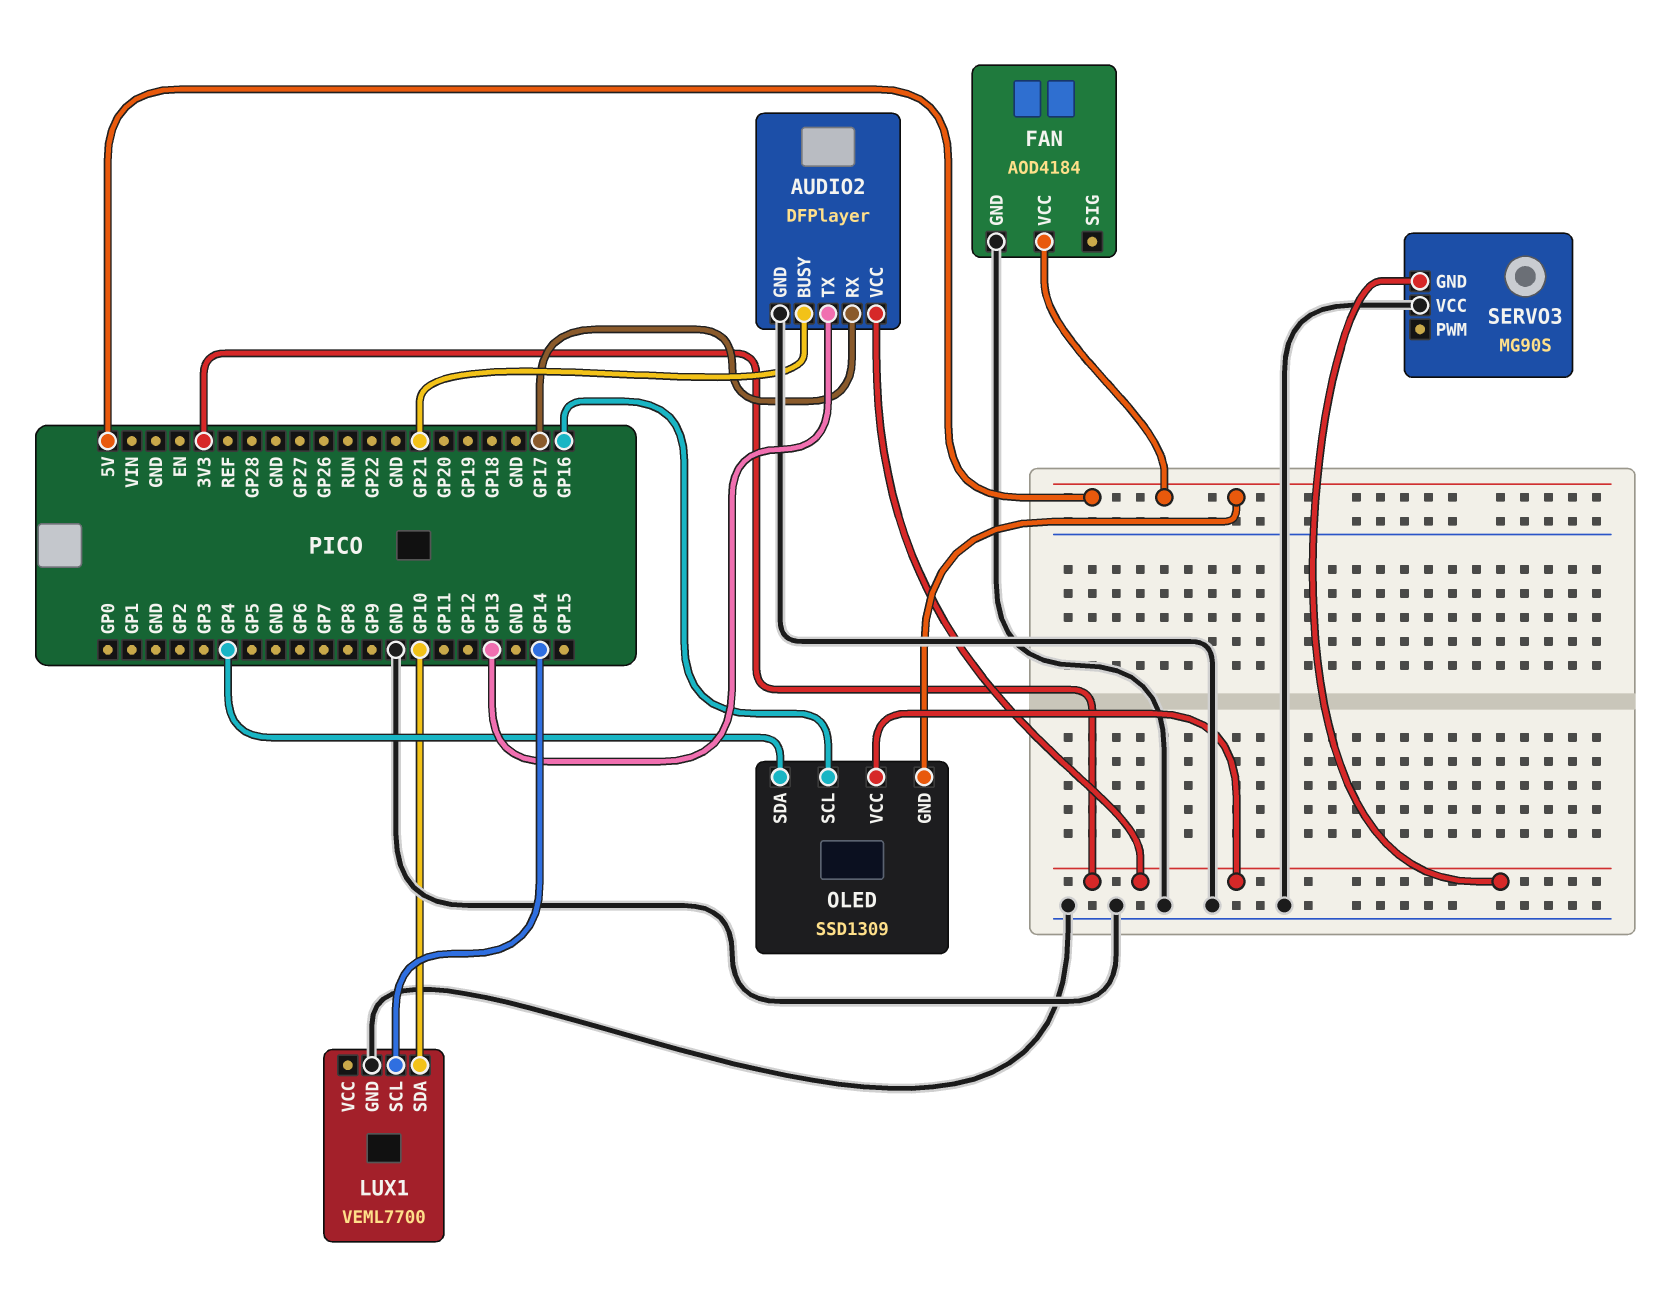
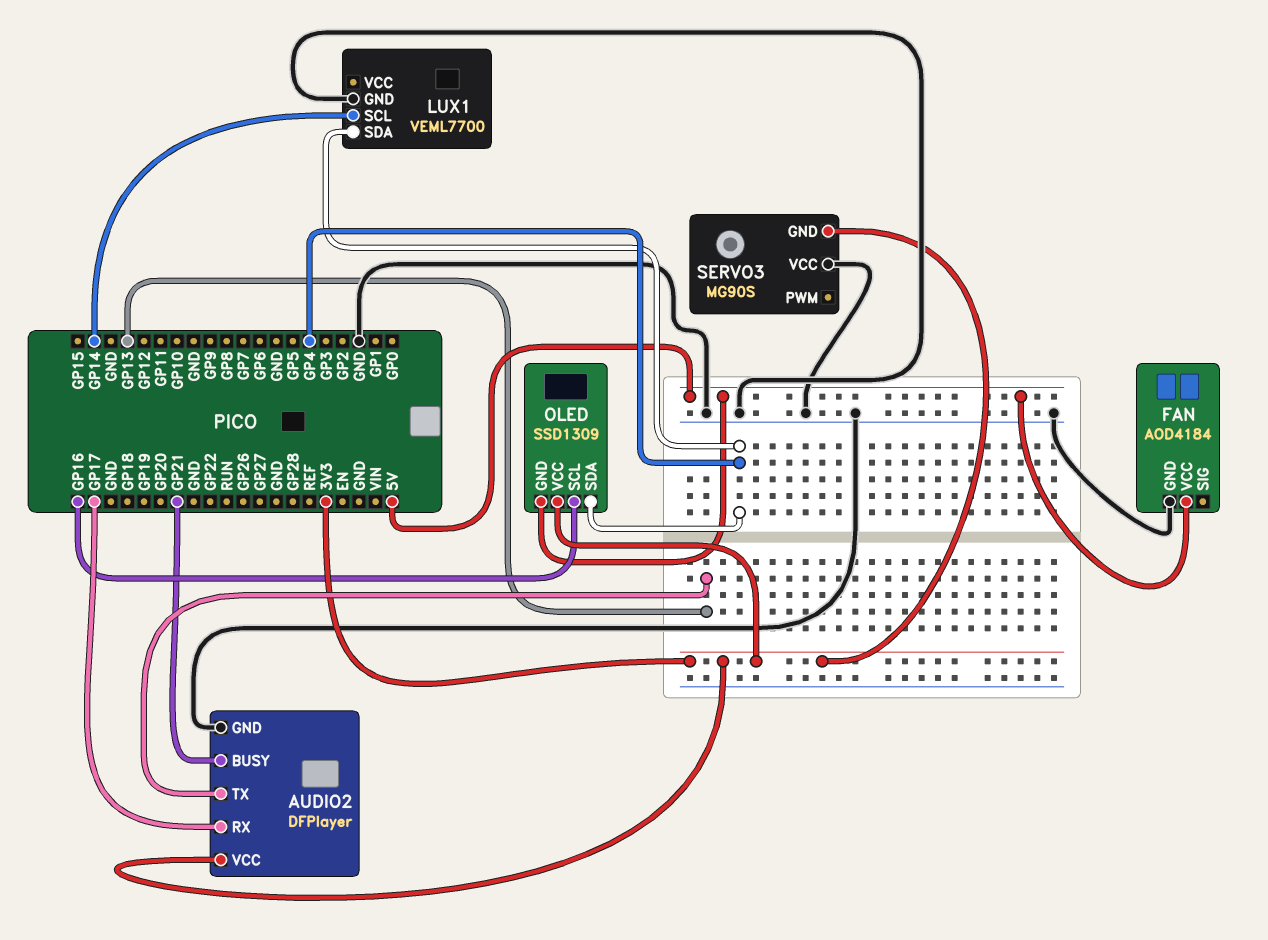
LUX1 pin SDA: GP10 -> GP4

